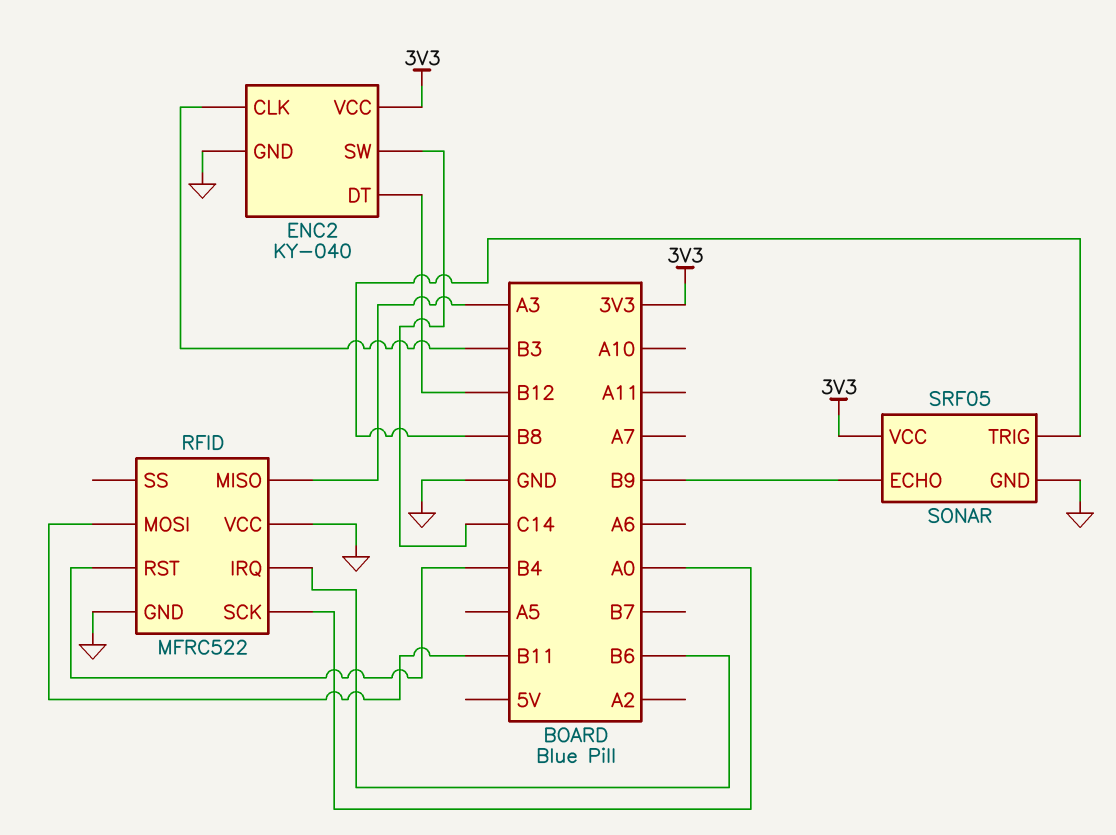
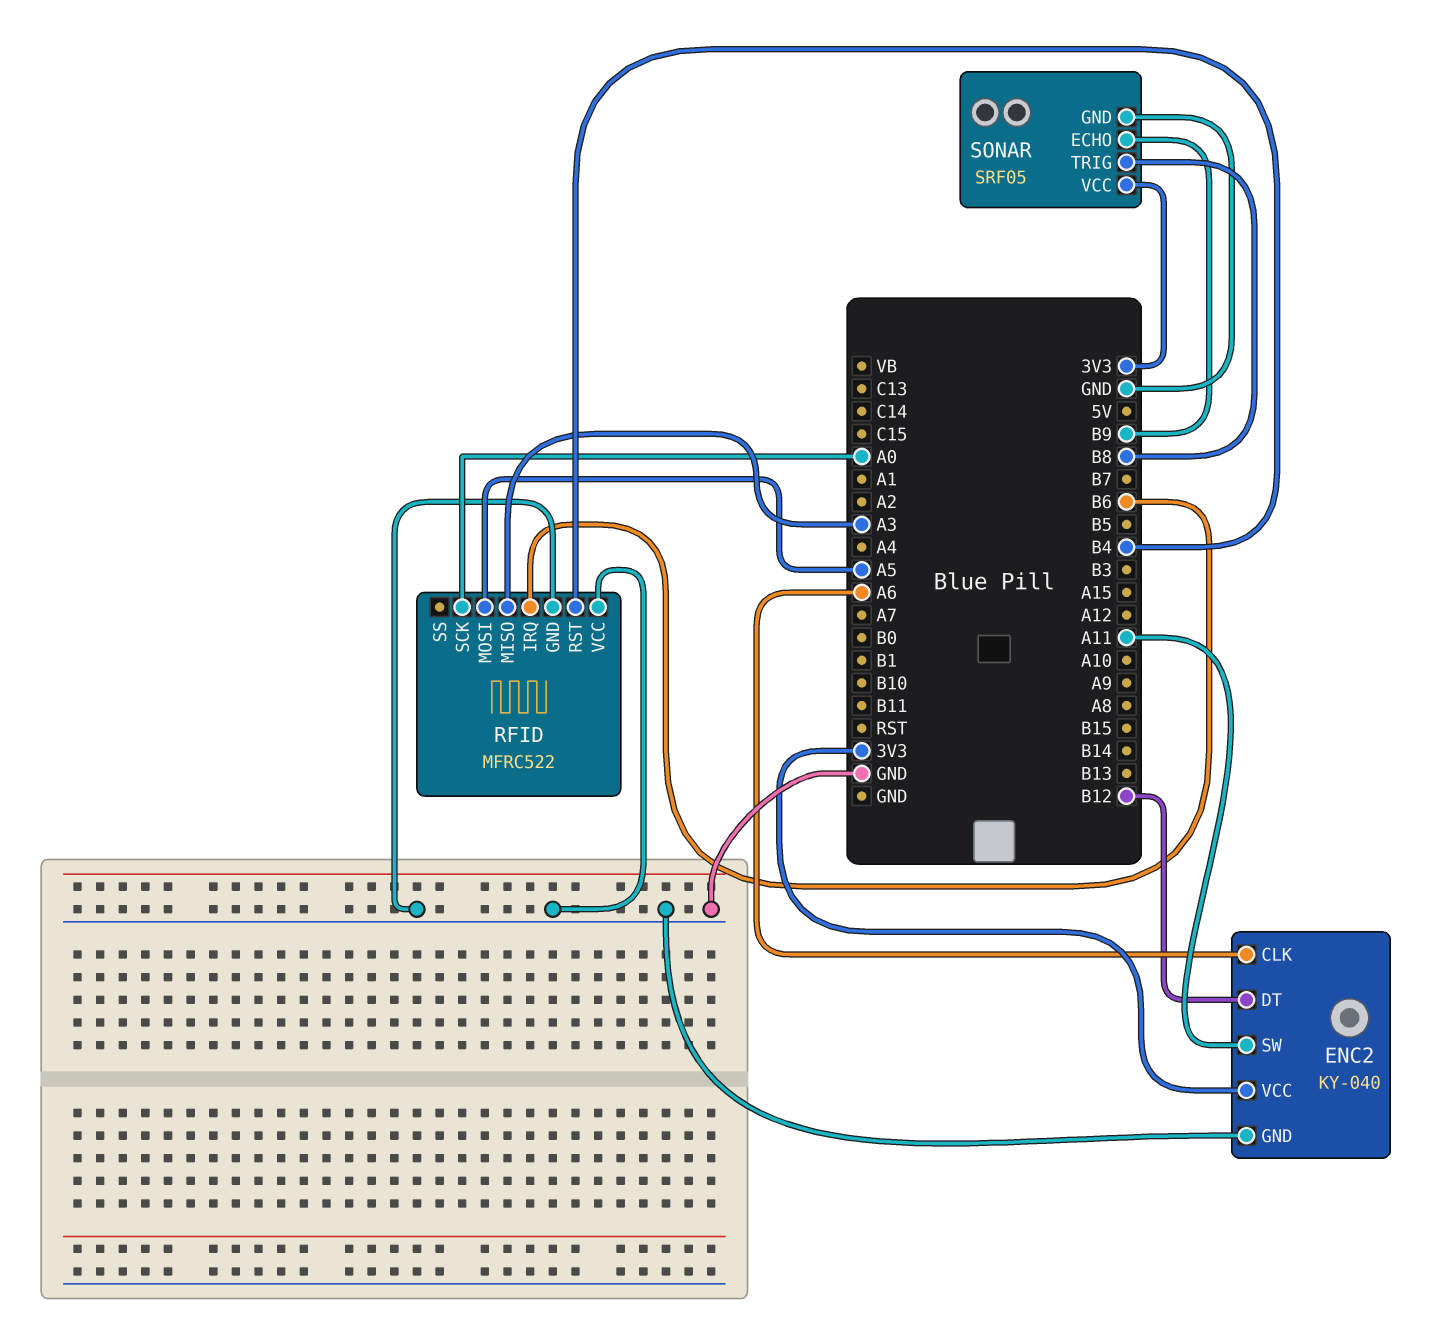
ENC2 pin CLK: B3 -> A6
ENC2 pin SW: C14 -> A11
RFID pin MOSI: B11 -> A5

